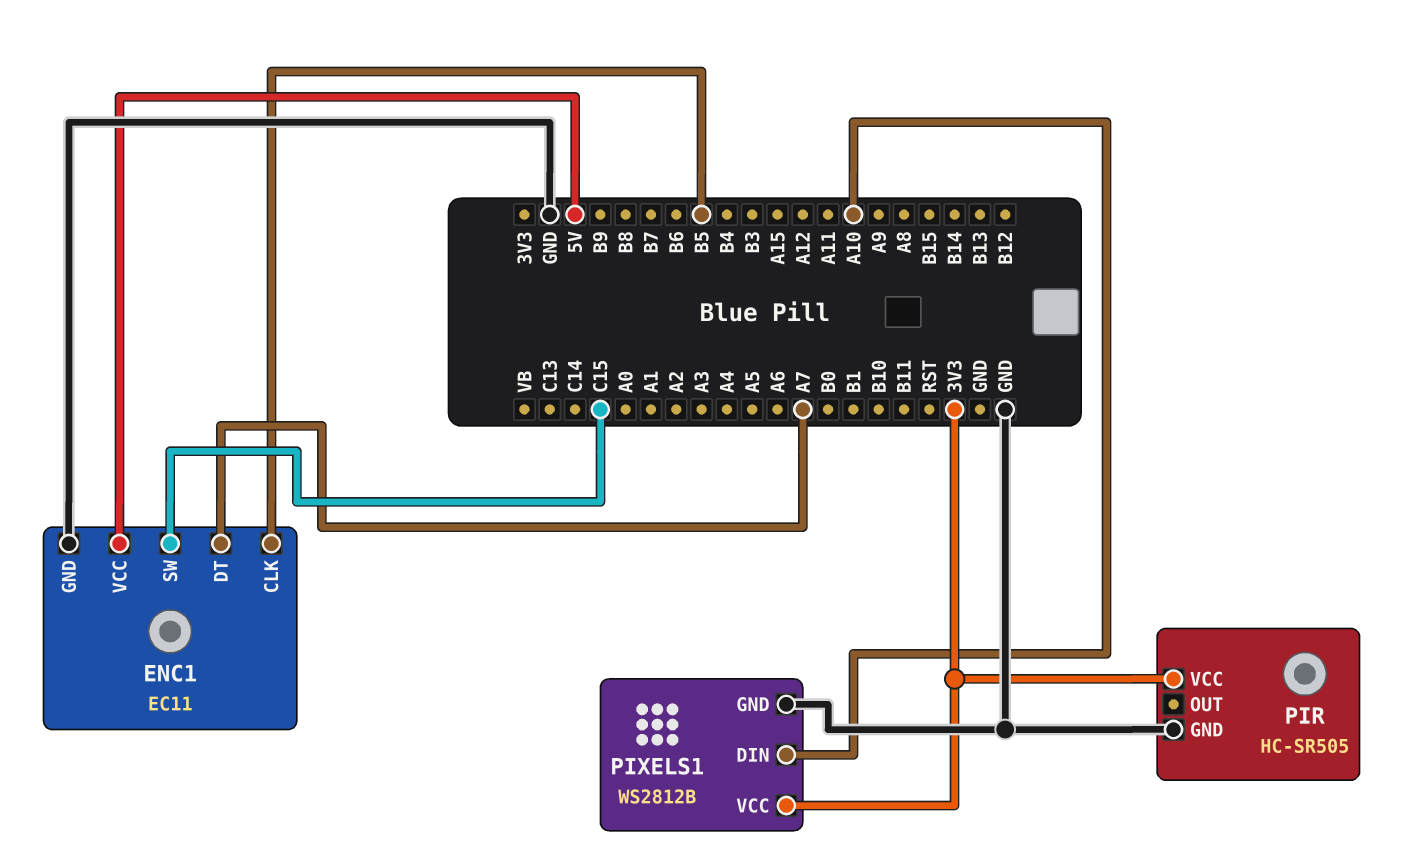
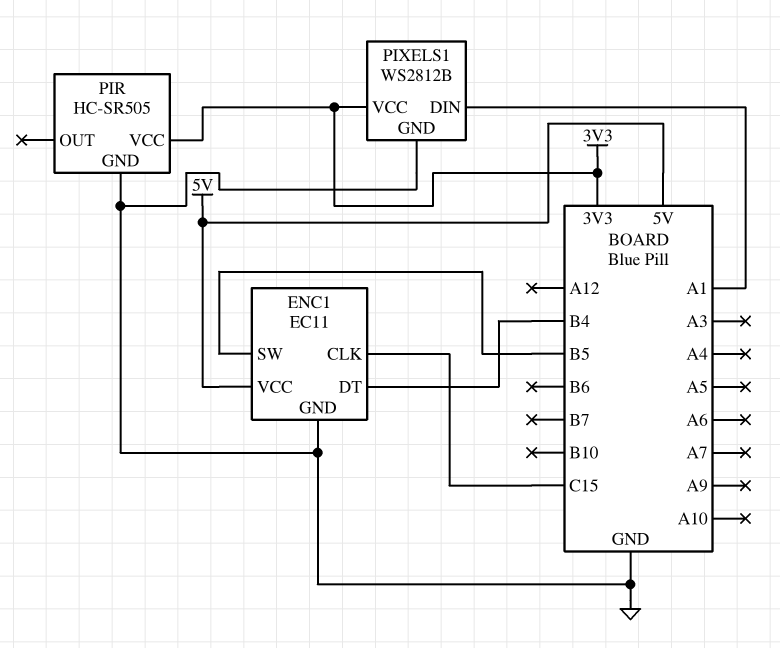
ENC1 pin CLK: B5 -> C15
ENC1 pin DT: A7 -> B4
ENC1 pin SW: C15 -> B5
PIXELS1 pin DIN: A10 -> A1

